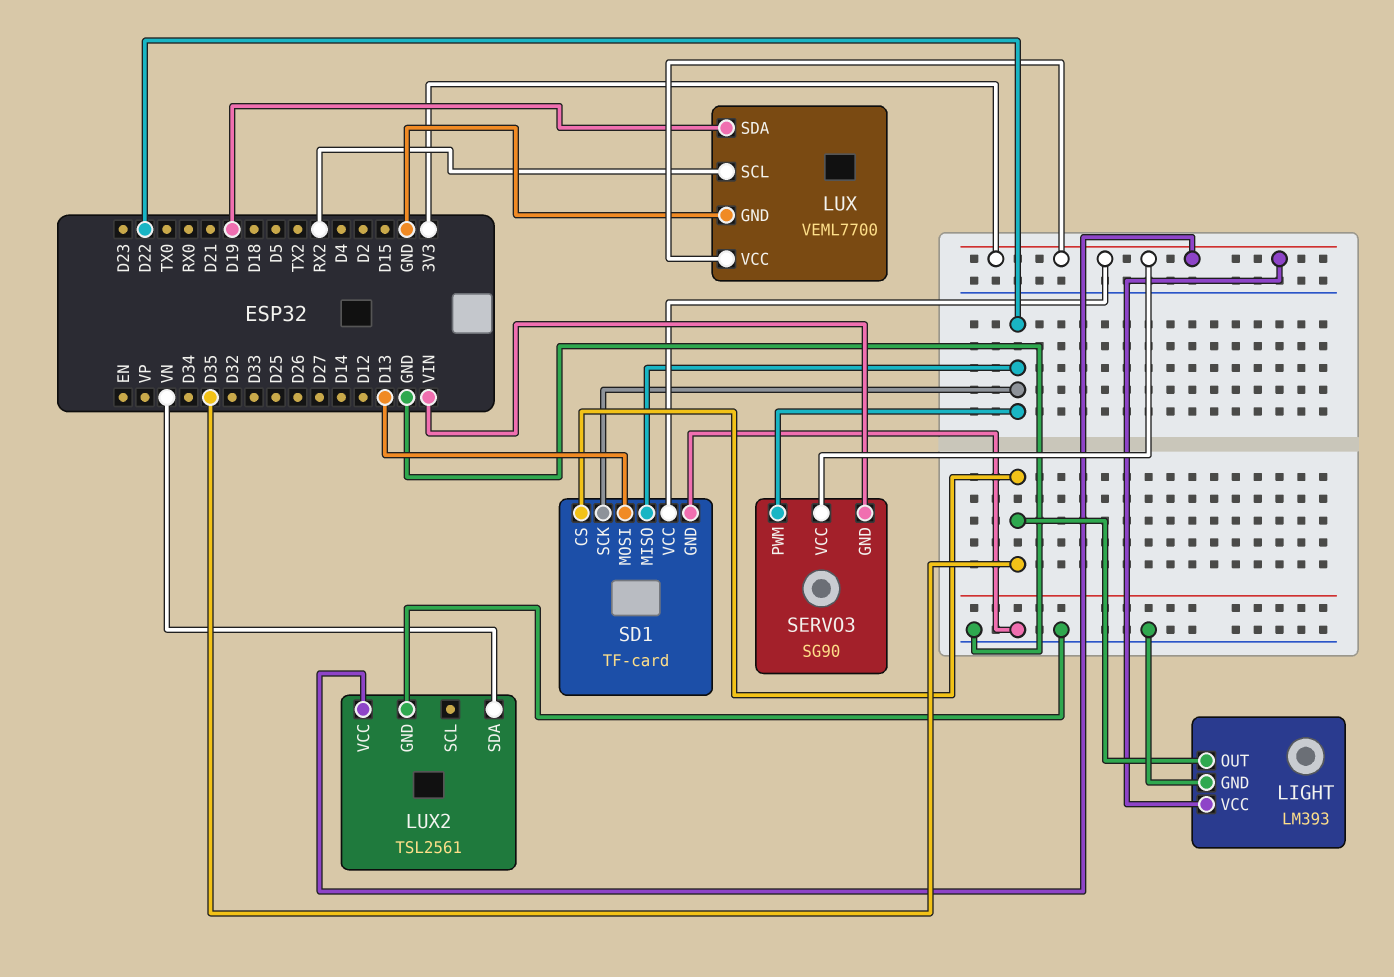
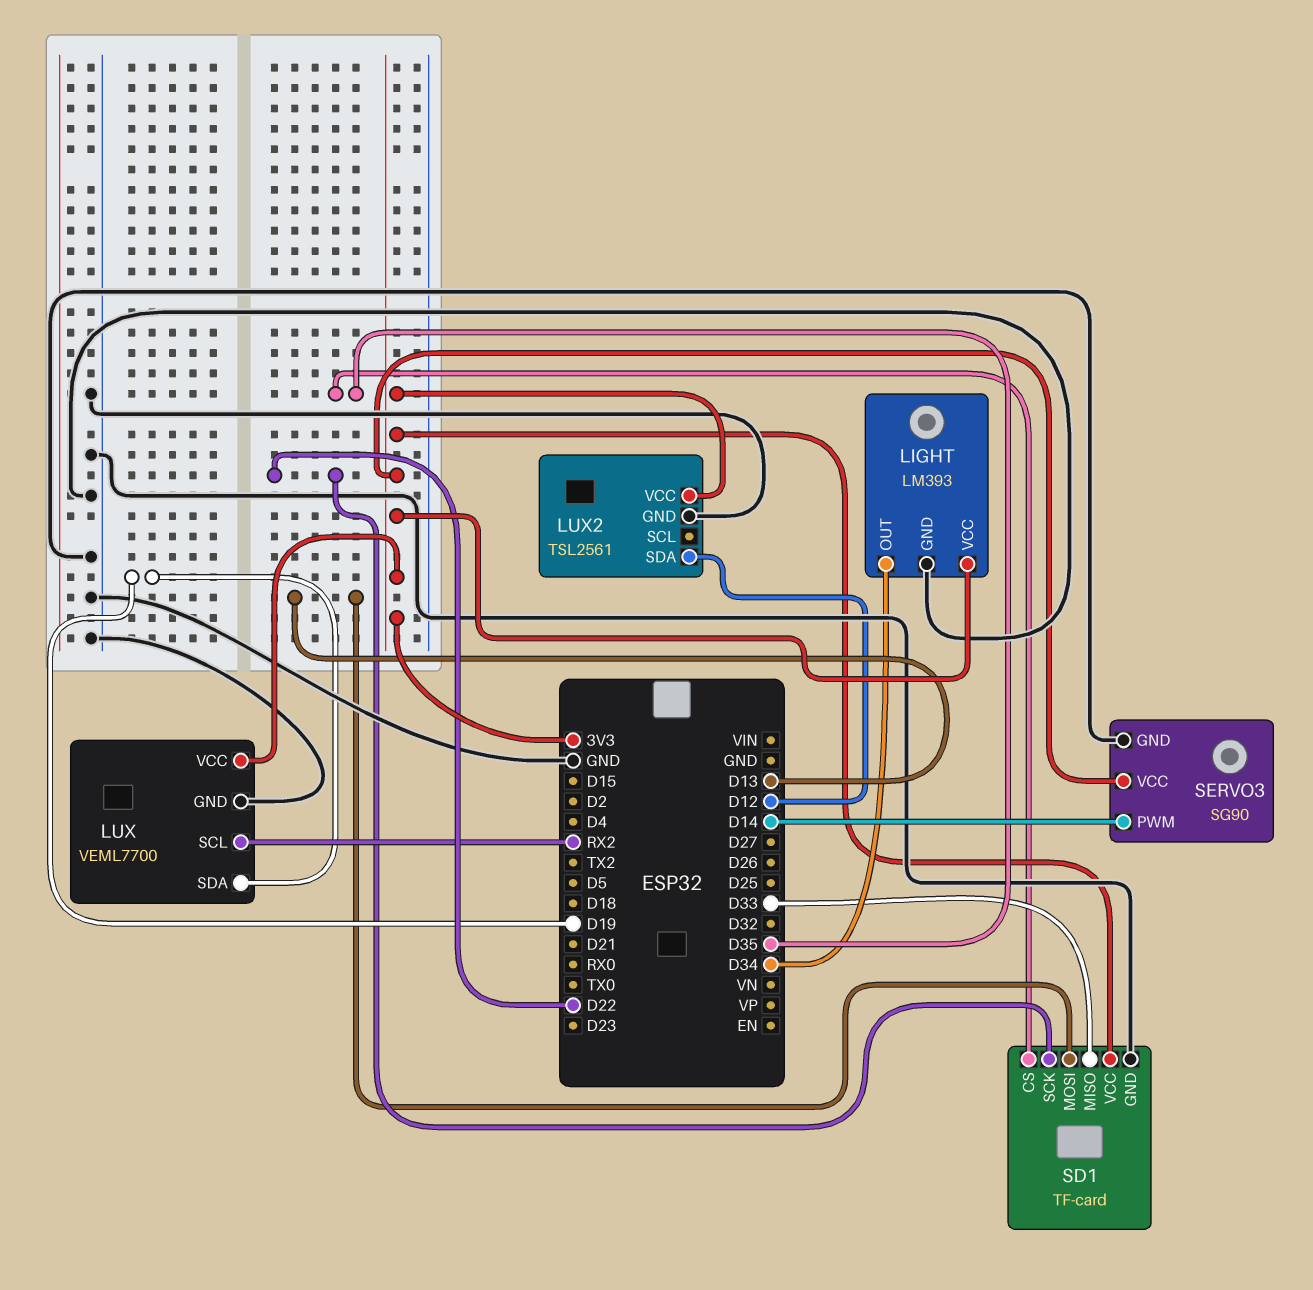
LIGHT pin OUT: D35 -> D34
LUX2 pin SDA: VN -> D12
SD1 pin MISO: D22 -> D33
SERVO3 pin GND: VIN -> GND
SERVO3 pin PWM: D22 -> D14

